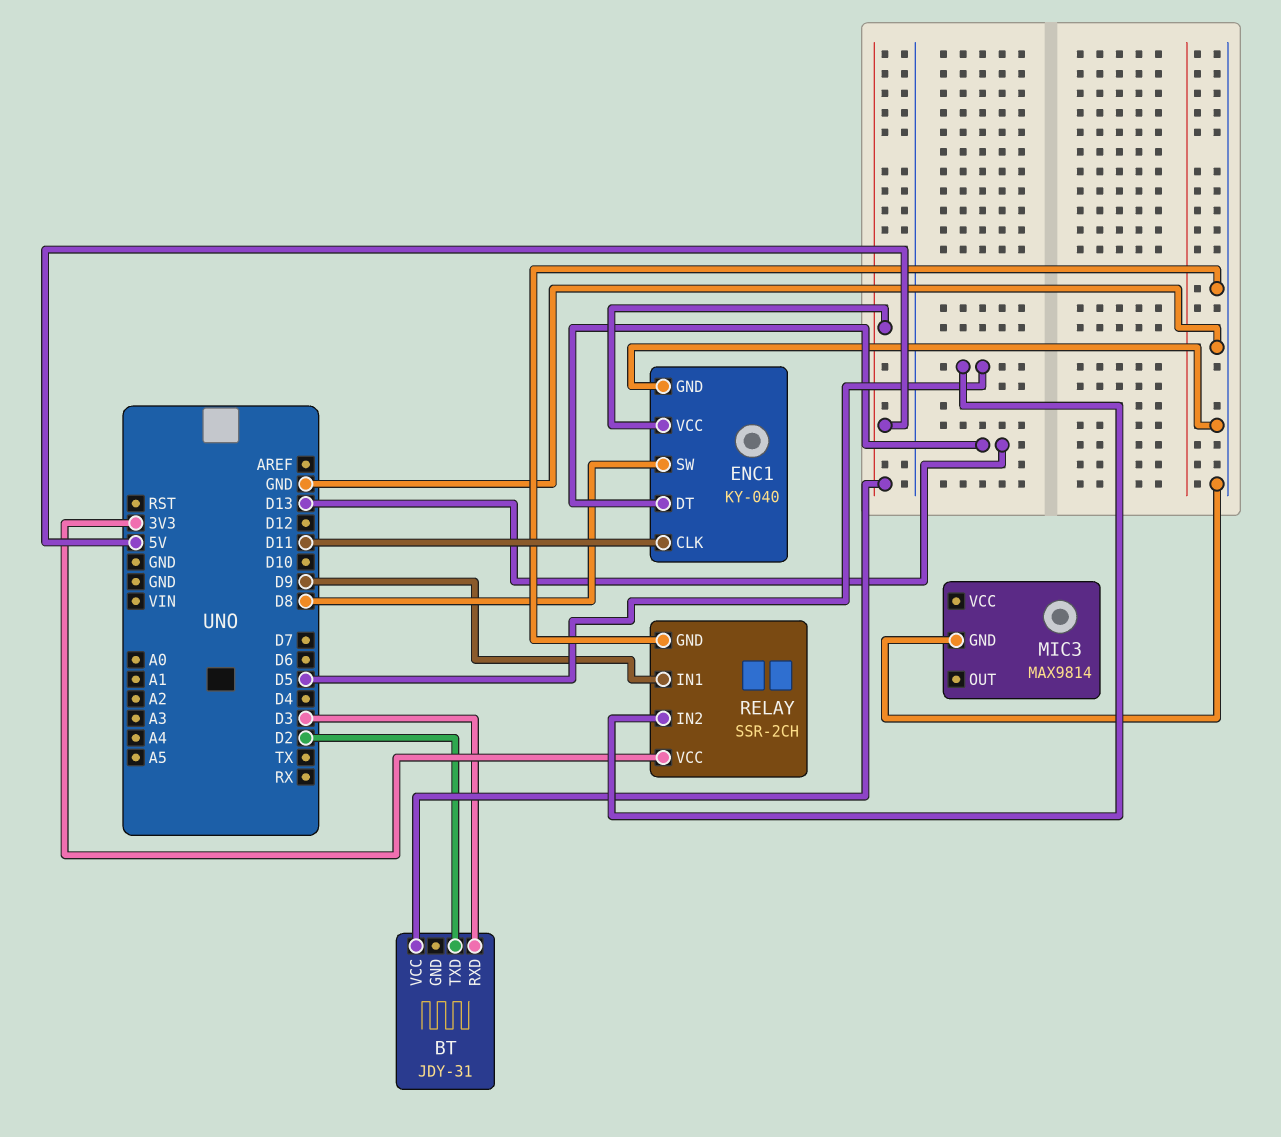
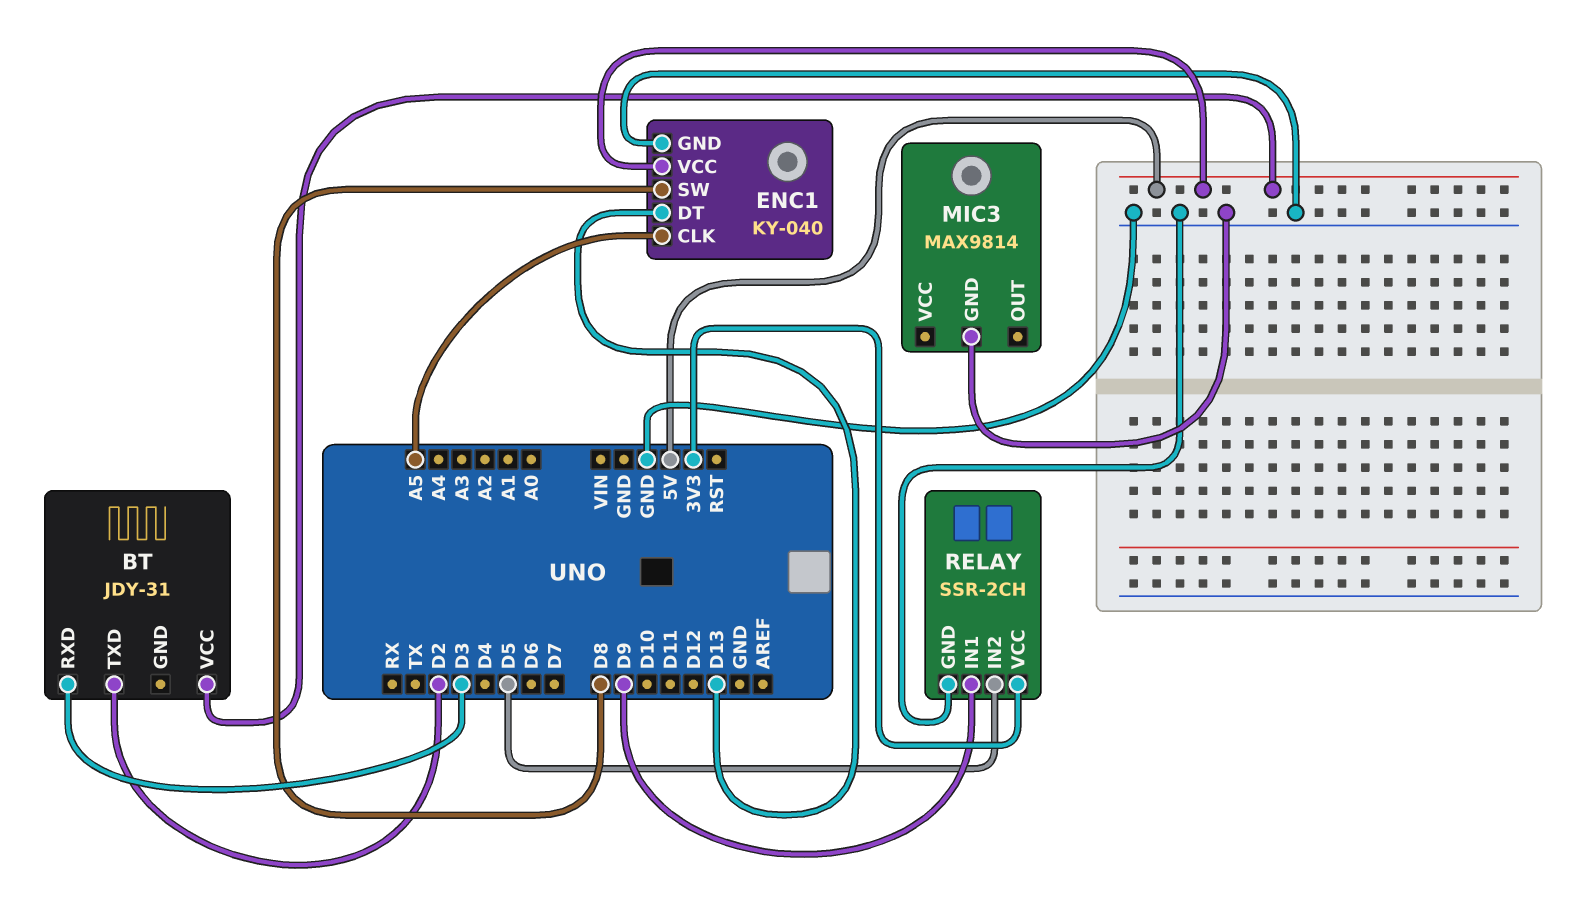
ENC1 pin CLK: D11 -> A5

